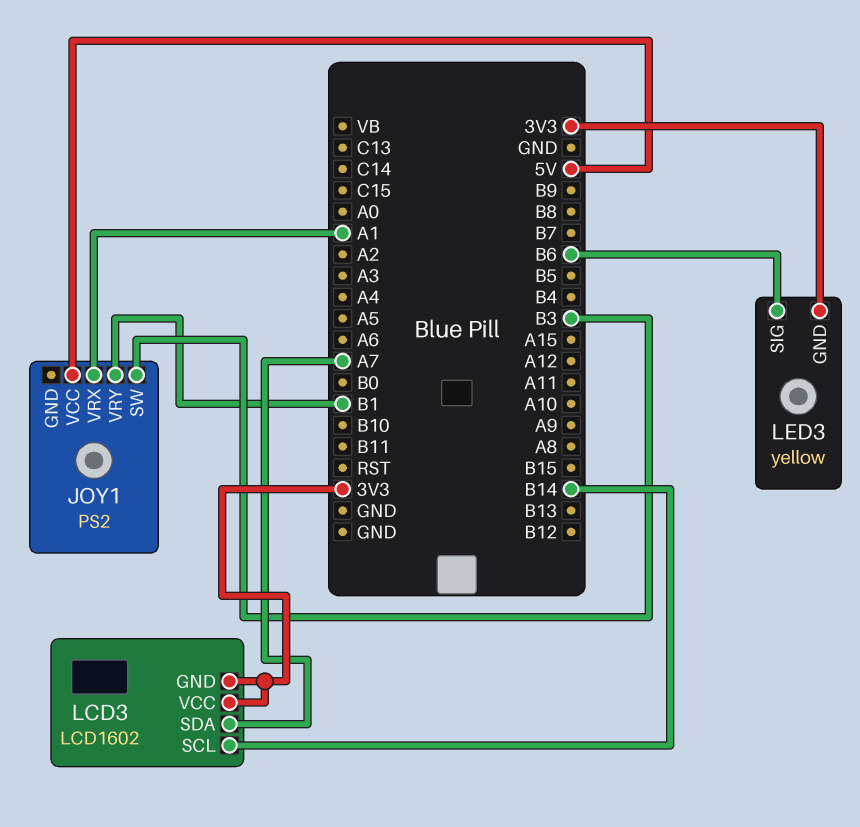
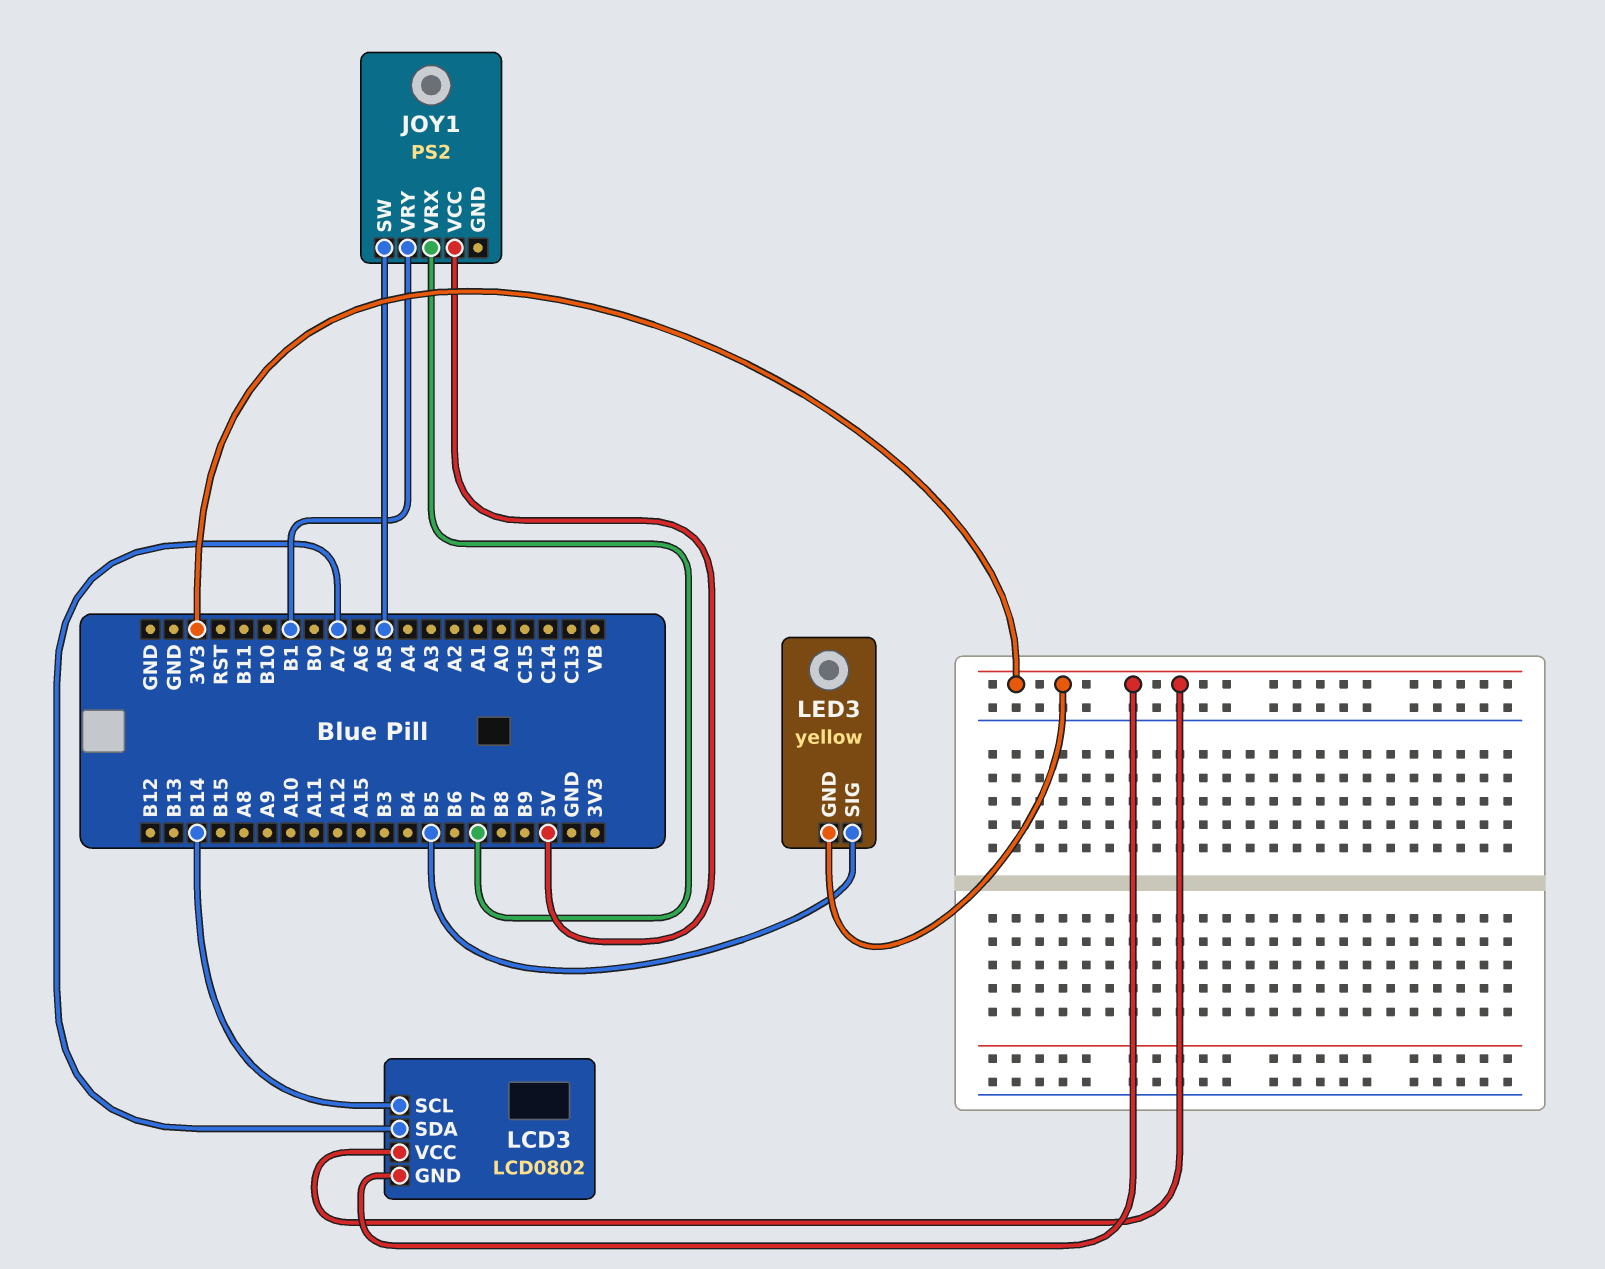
JOY1 pin SW: B3 -> A5
JOY1 pin VRX: A1 -> B7
LCD3: LCD1602 -> LCD0802
LED3 pin SIG: B6 -> B5

